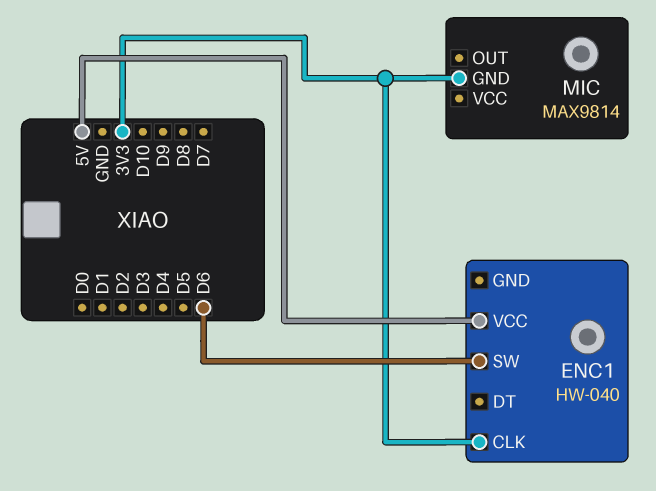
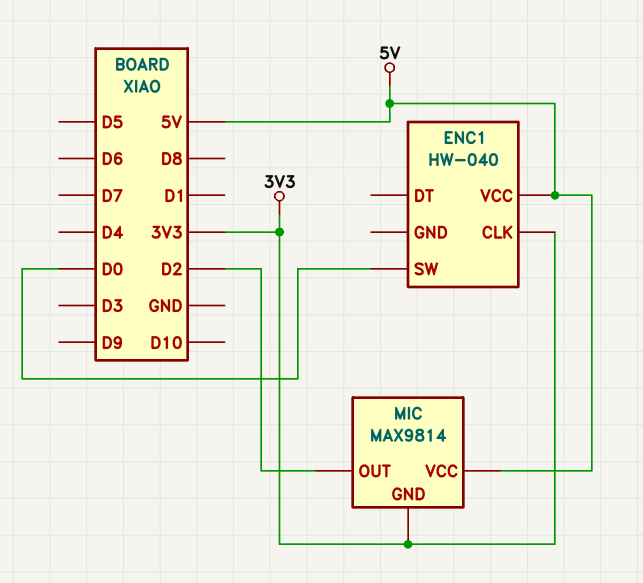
ENC1 pin SW: D6 -> D0
MIC pin OUT: none -> D2
MIC pin VCC: none -> 5V

